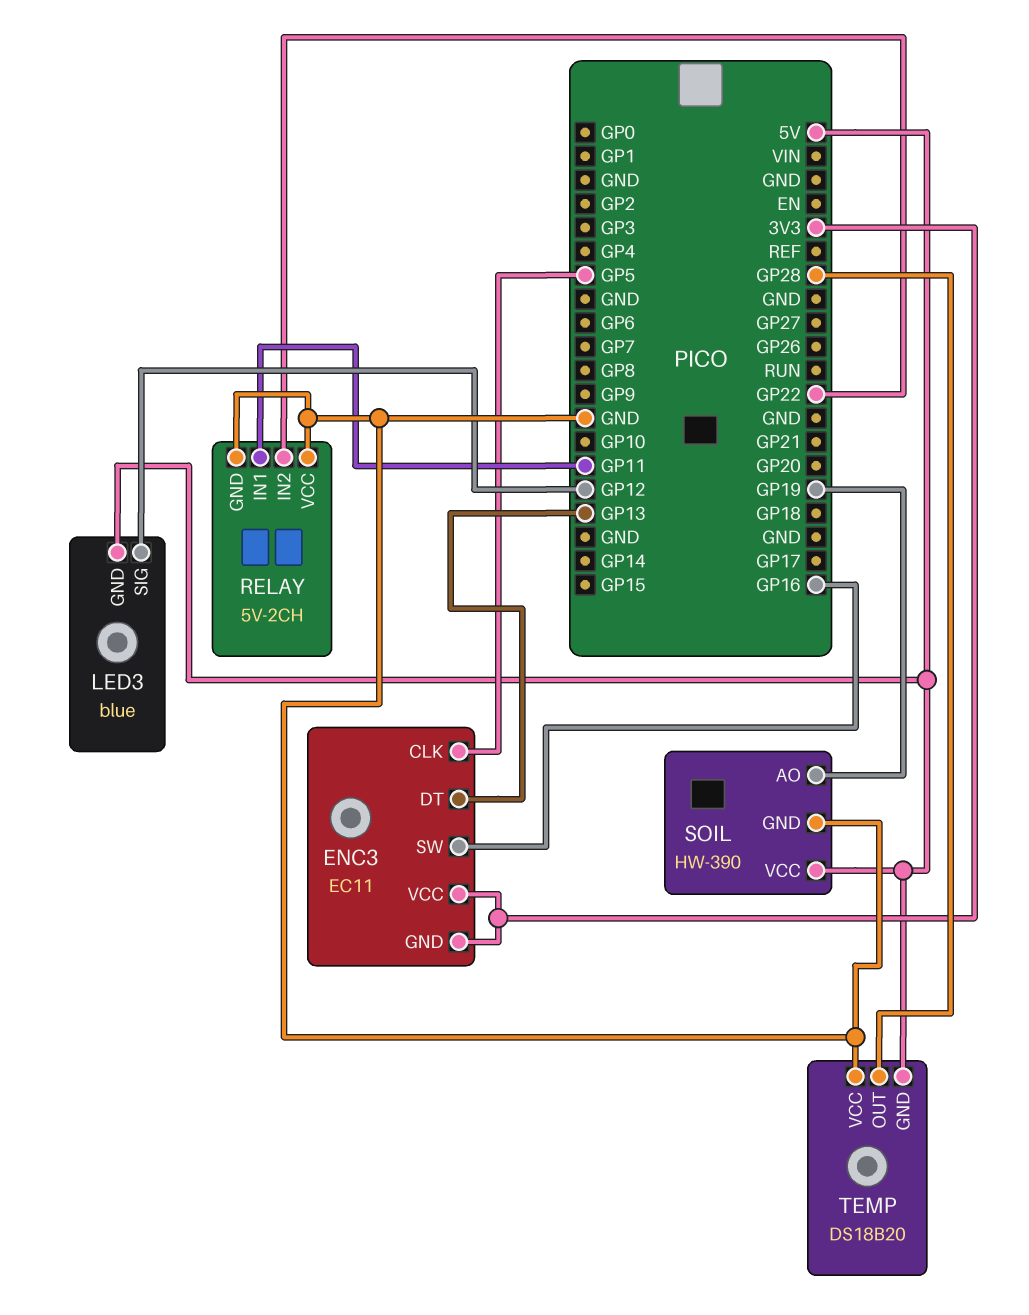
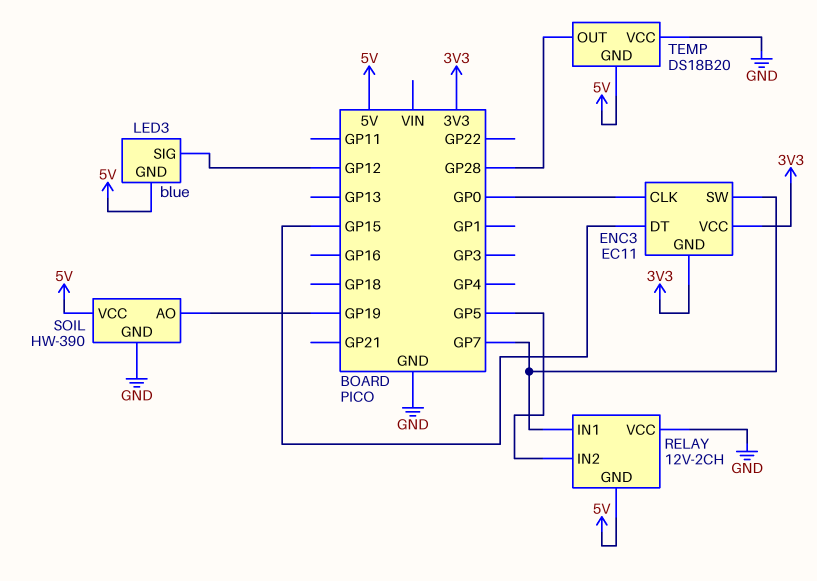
ENC3 pin CLK: GP5 -> GP0
ENC3 pin DT: GP13 -> GP15
ENC3 pin SW: GP16 -> GP7
RELAY: 5V-2CH -> 12V-2CH
RELAY pin GND: GND -> 5V
RELAY pin IN1: GP11 -> GP7
RELAY pin IN2: GP22 -> GP5

